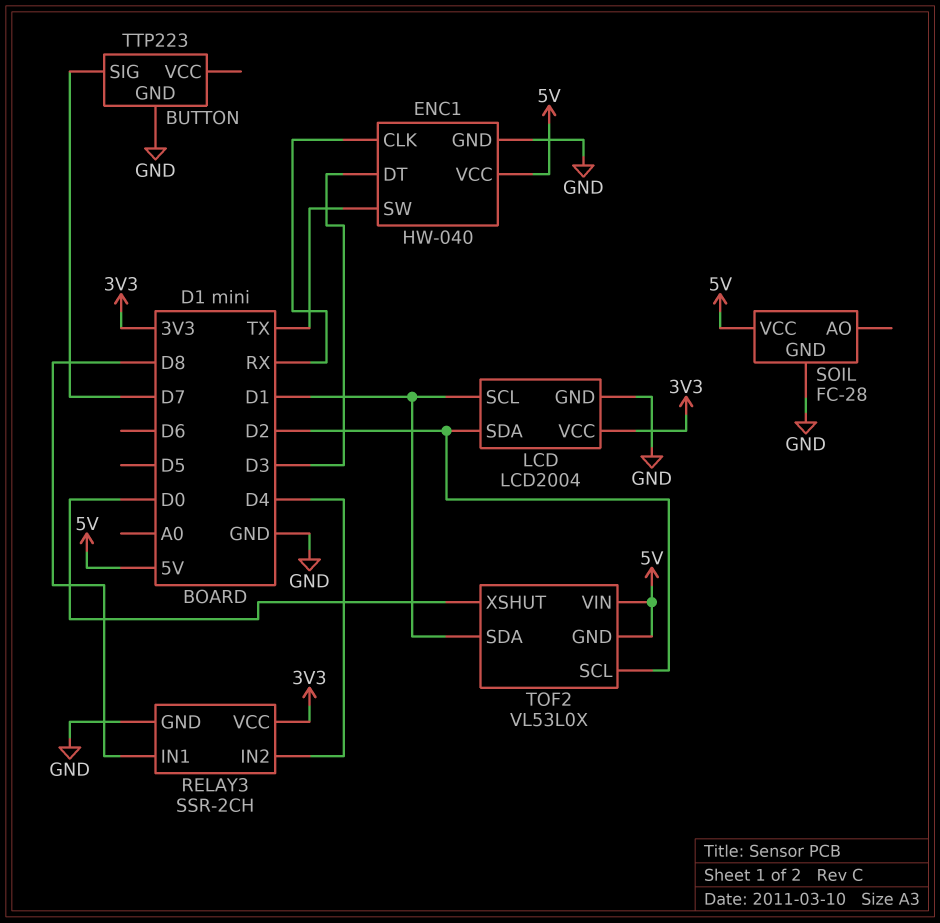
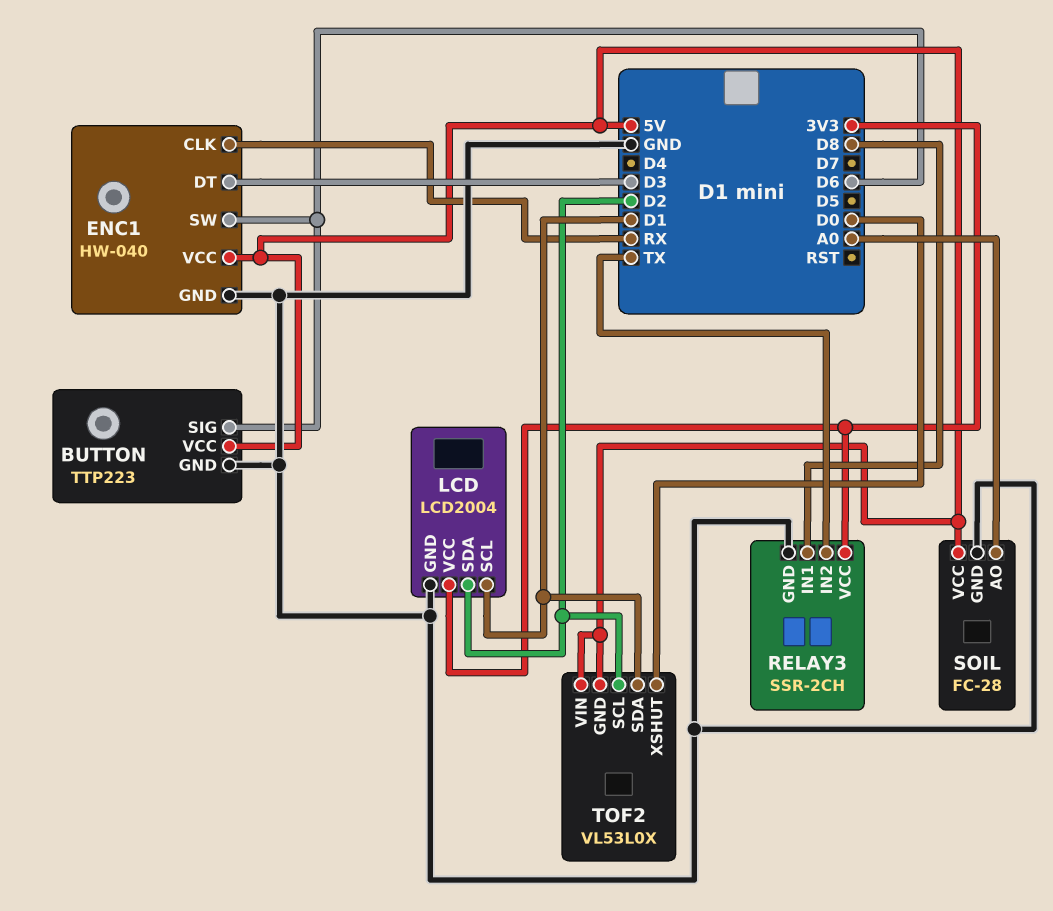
BUTTON pin SIG: D7 -> D6
BUTTON pin VCC: none -> 5V
ENC1 pin SW: TX -> D6
RELAY3 pin IN2: D4 -> TX
SOIL pin AO: none -> A0

